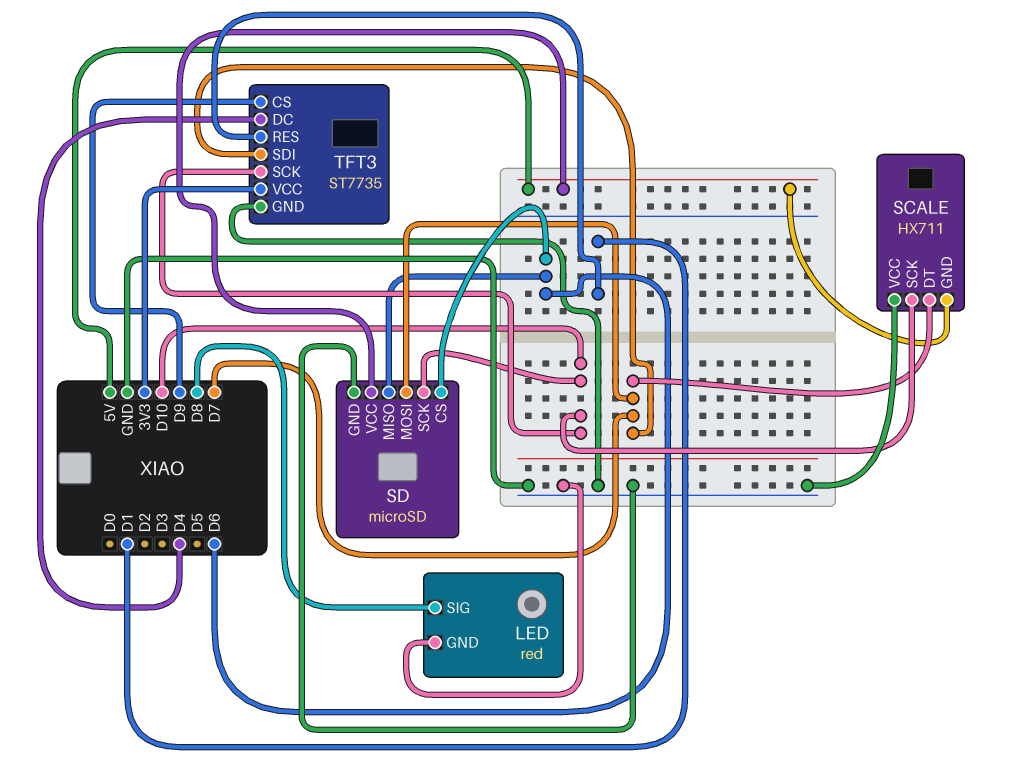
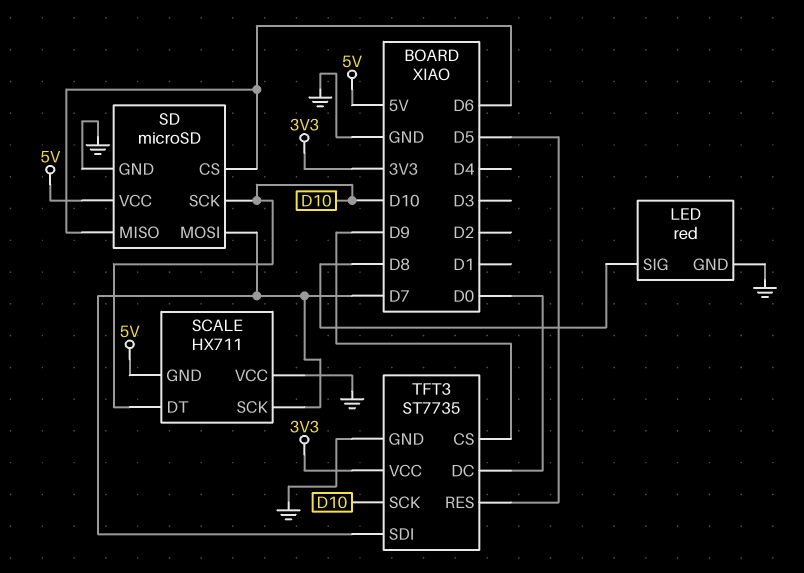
SCALE pin DT: D7 -> D10
SCALE pin SCK: D10 -> D7
TFT3 pin DC: D4 -> D0
TFT3 pin RES: D1 -> D5

